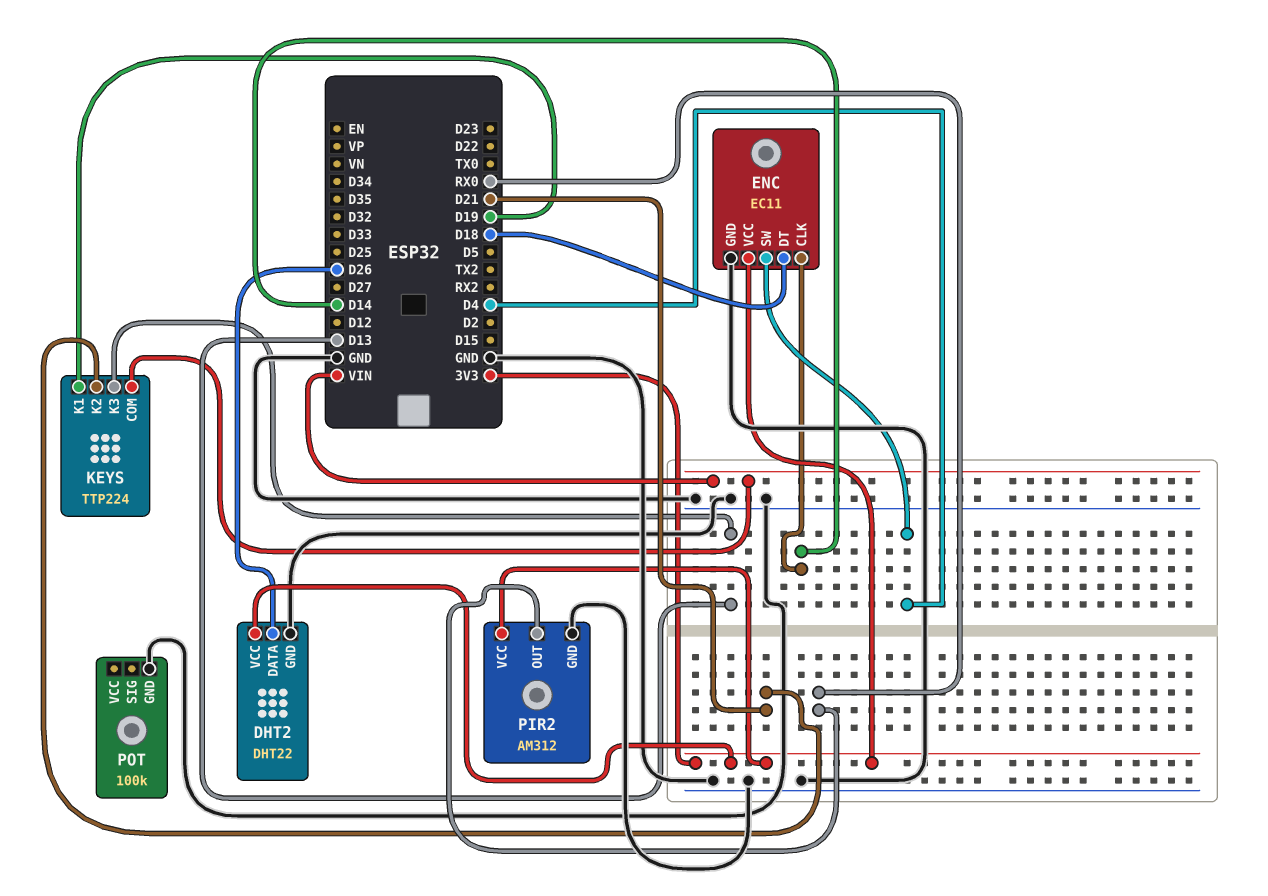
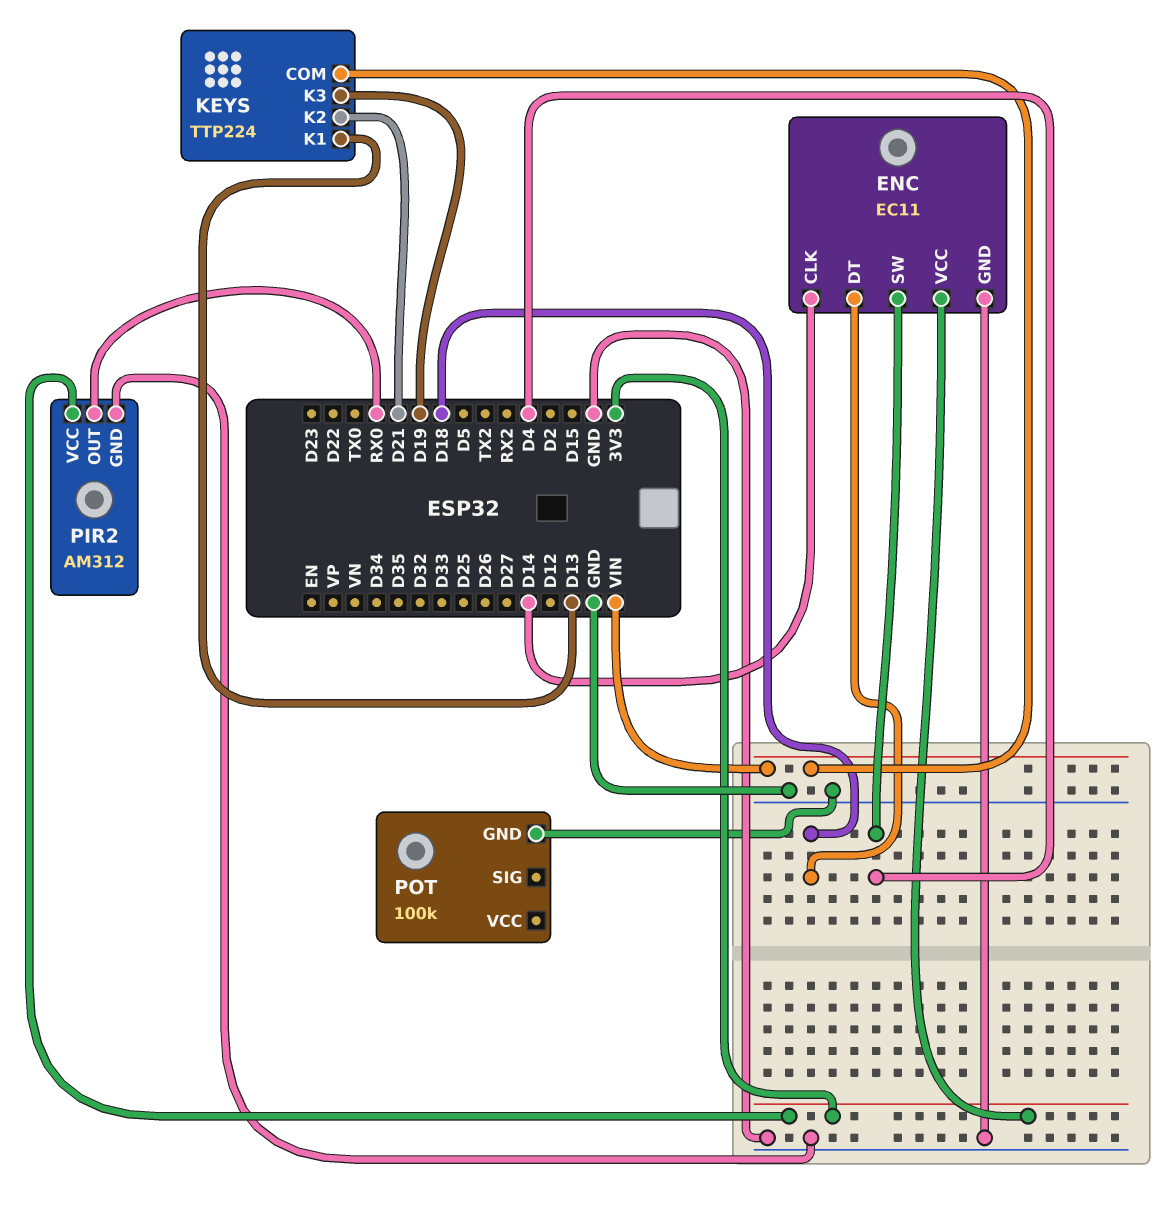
DHT2: DHT22 -> none
DHT2 pin DATA: D26 -> none
DHT2 pin GND: GND -> none
DHT2 pin VCC: 3V3 -> none
KEYS pin K1: D19 -> D13
KEYS pin K3: D13 -> D19

